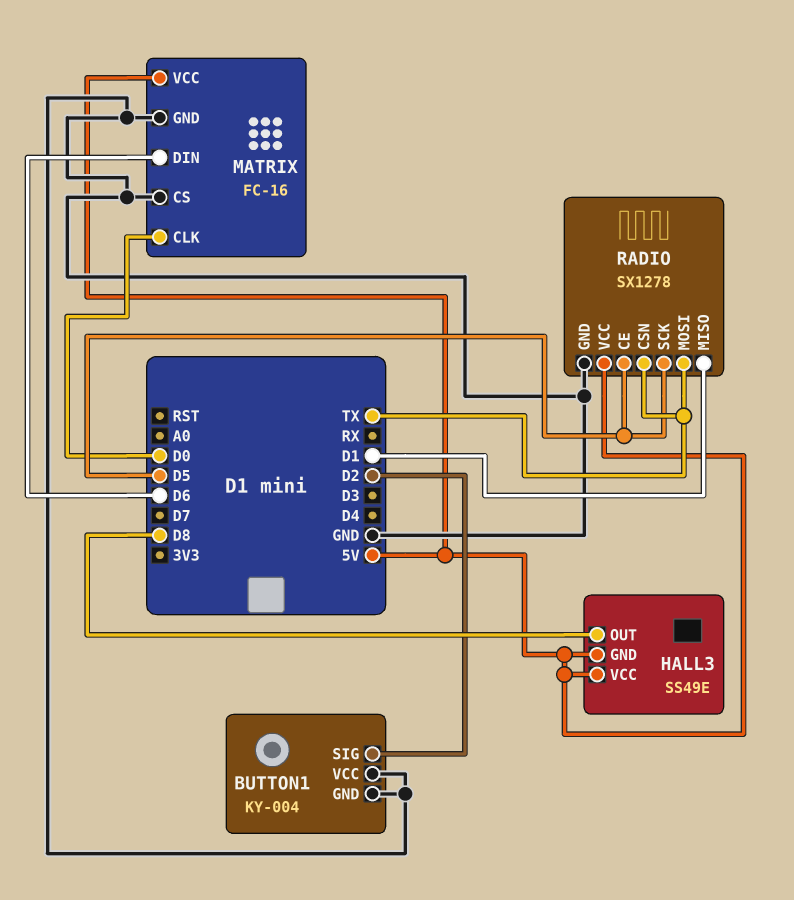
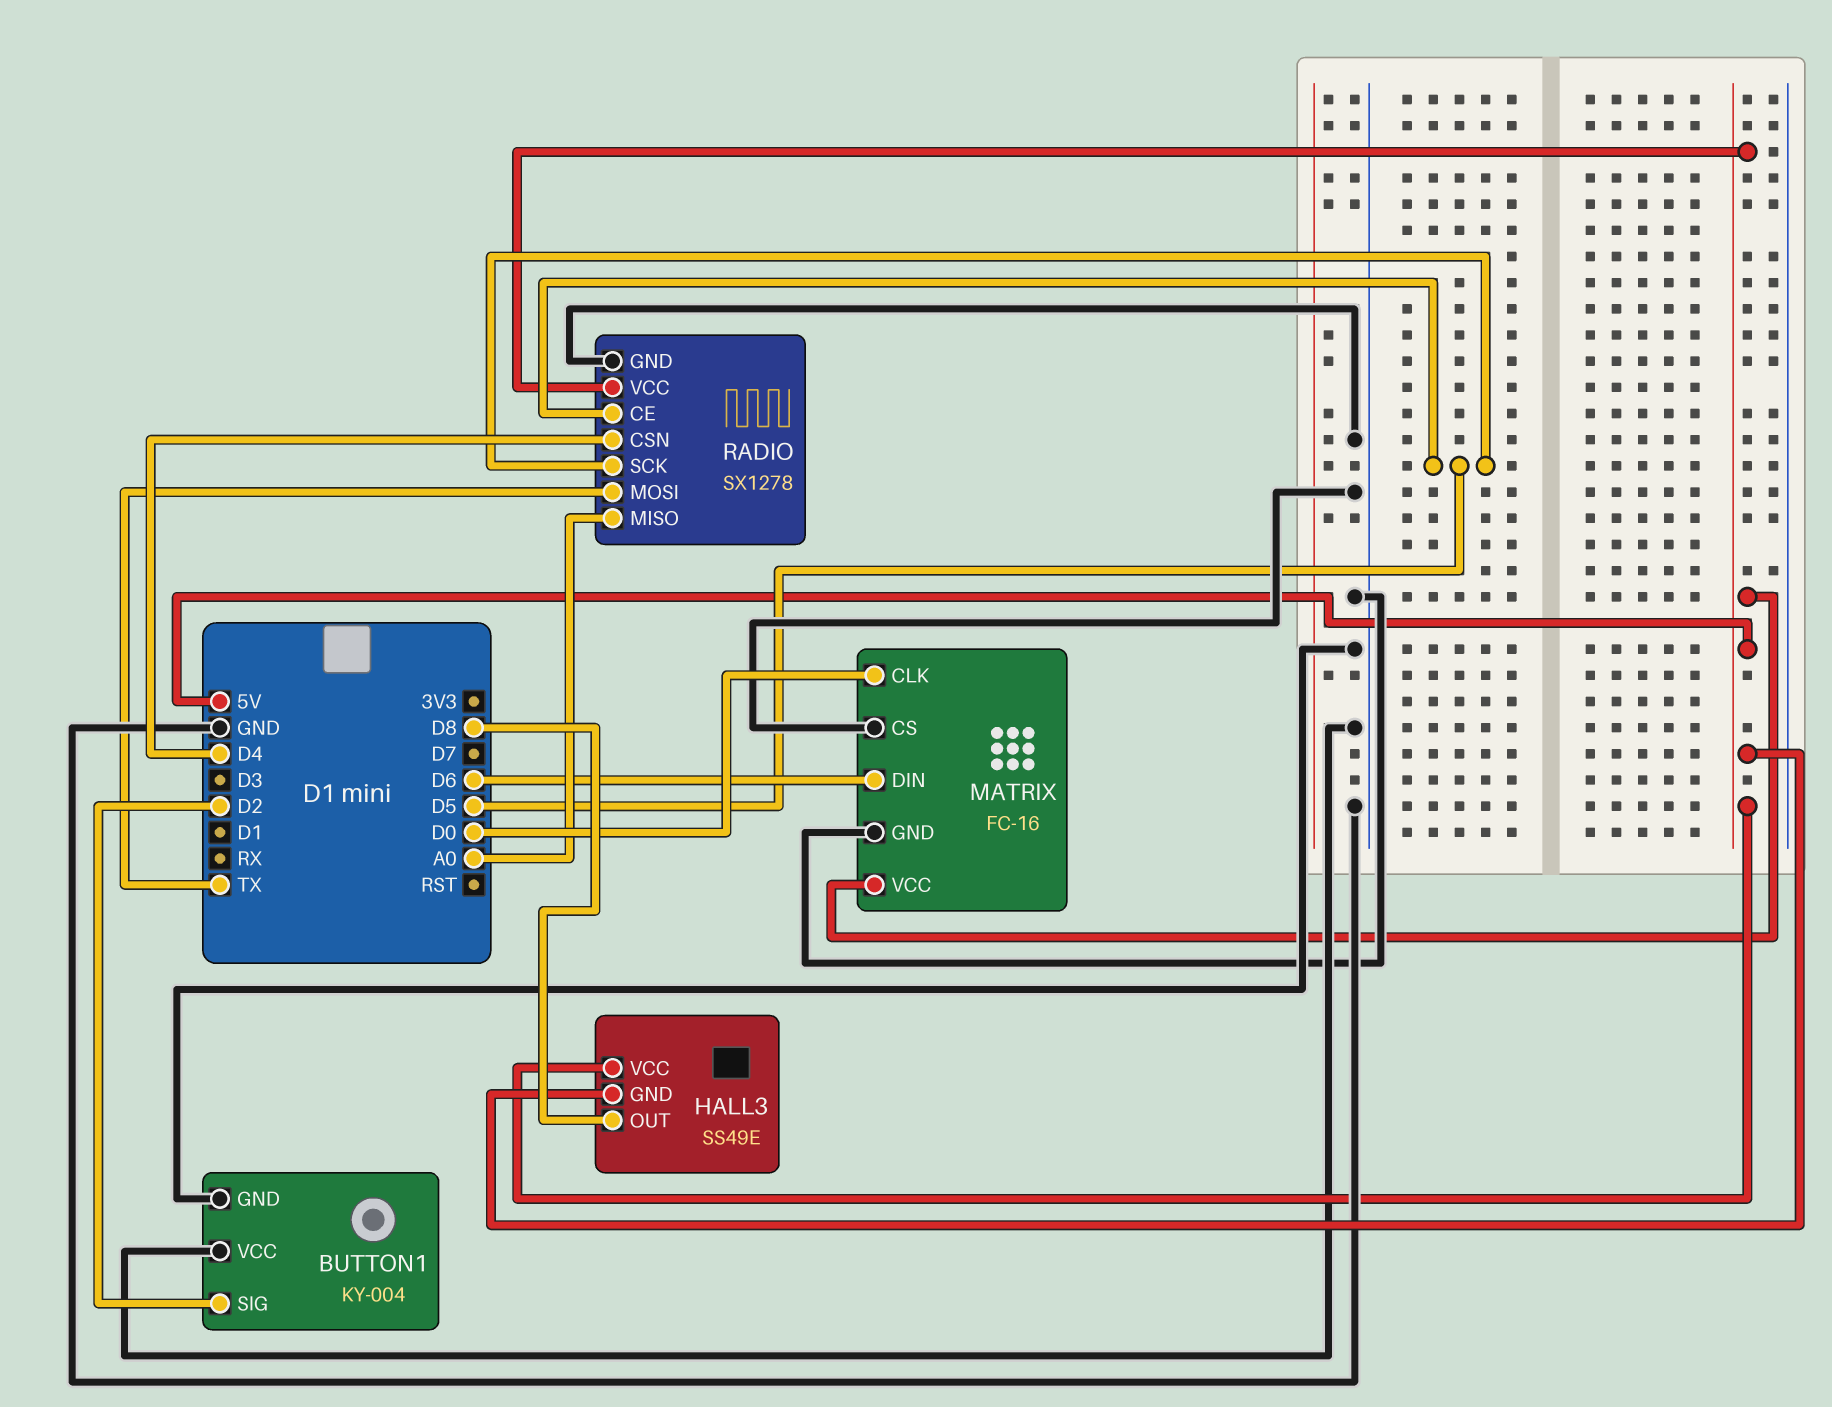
RADIO pin CSN: TX -> D4
RADIO pin MISO: D1 -> A0

